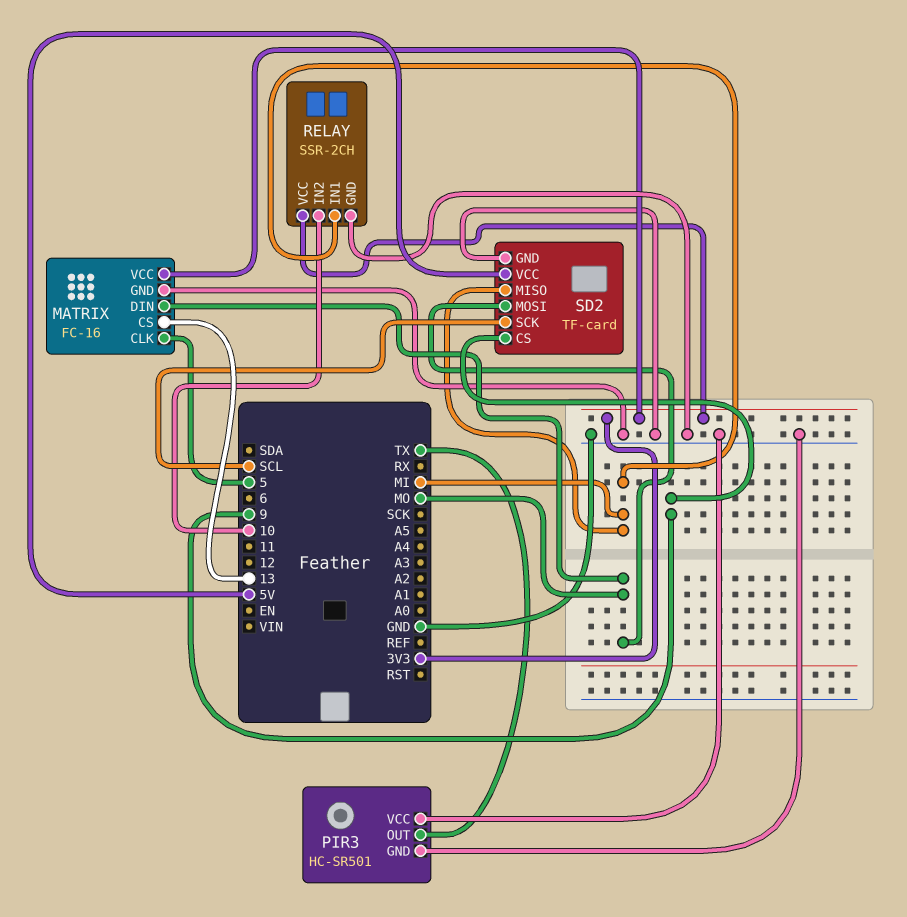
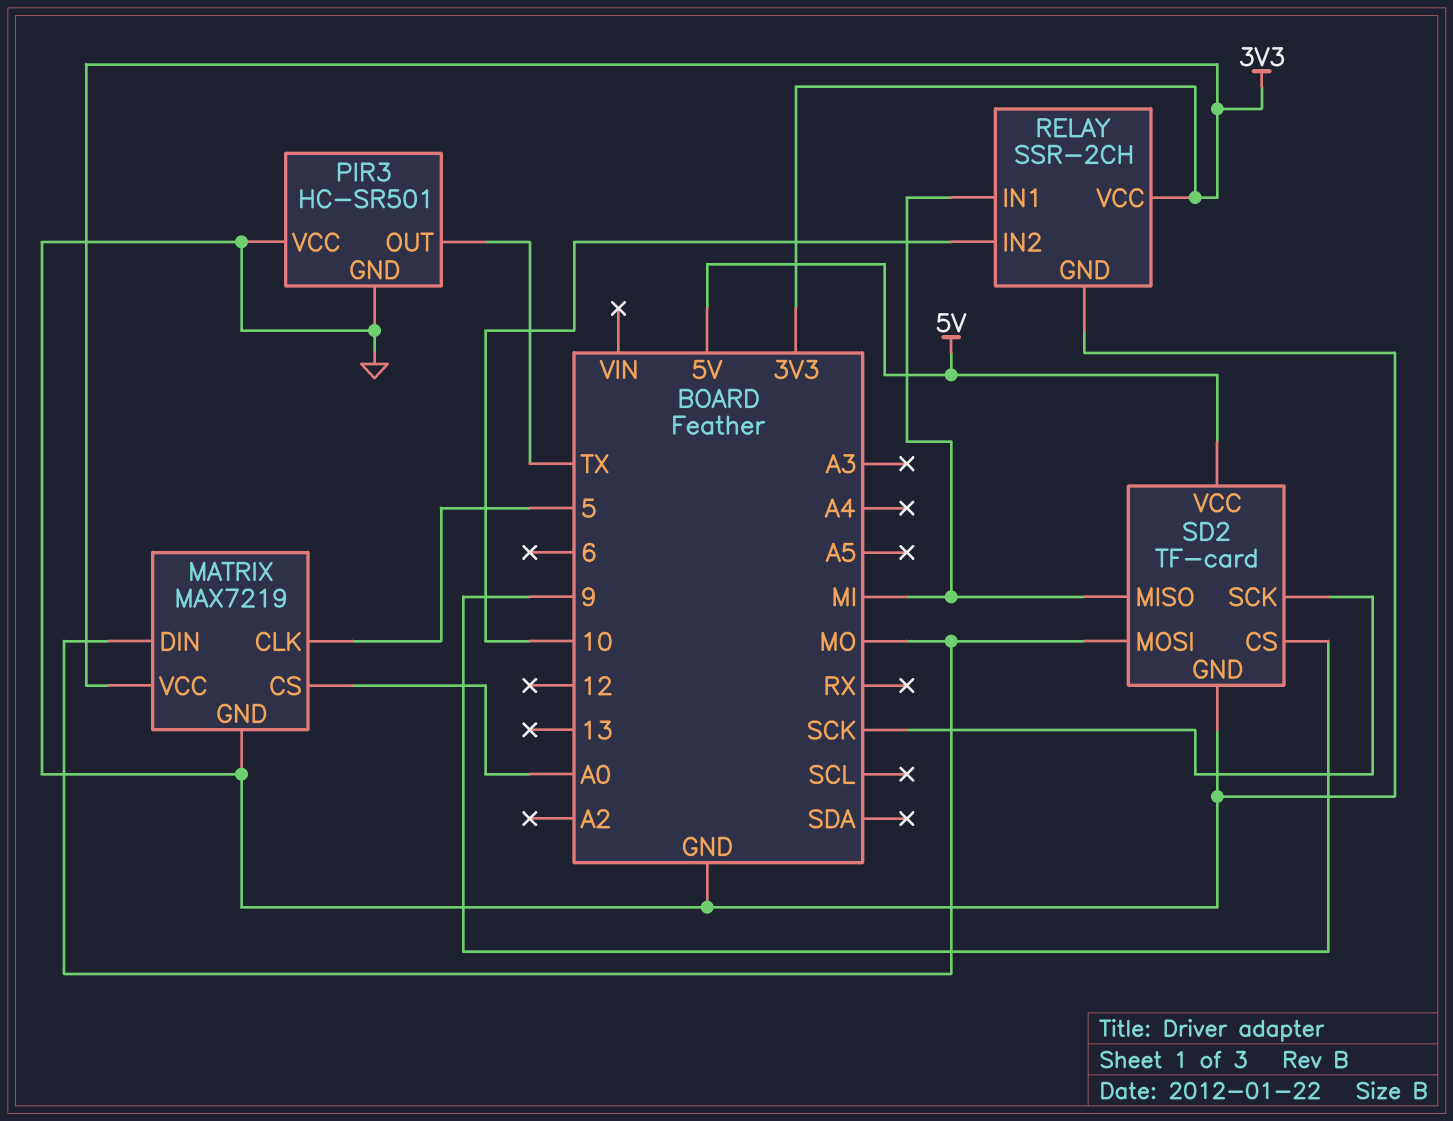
MATRIX: FC-16 -> MAX7219
MATRIX pin CS: 13 -> A0
SD2 pin SCK: SCL -> SCK

